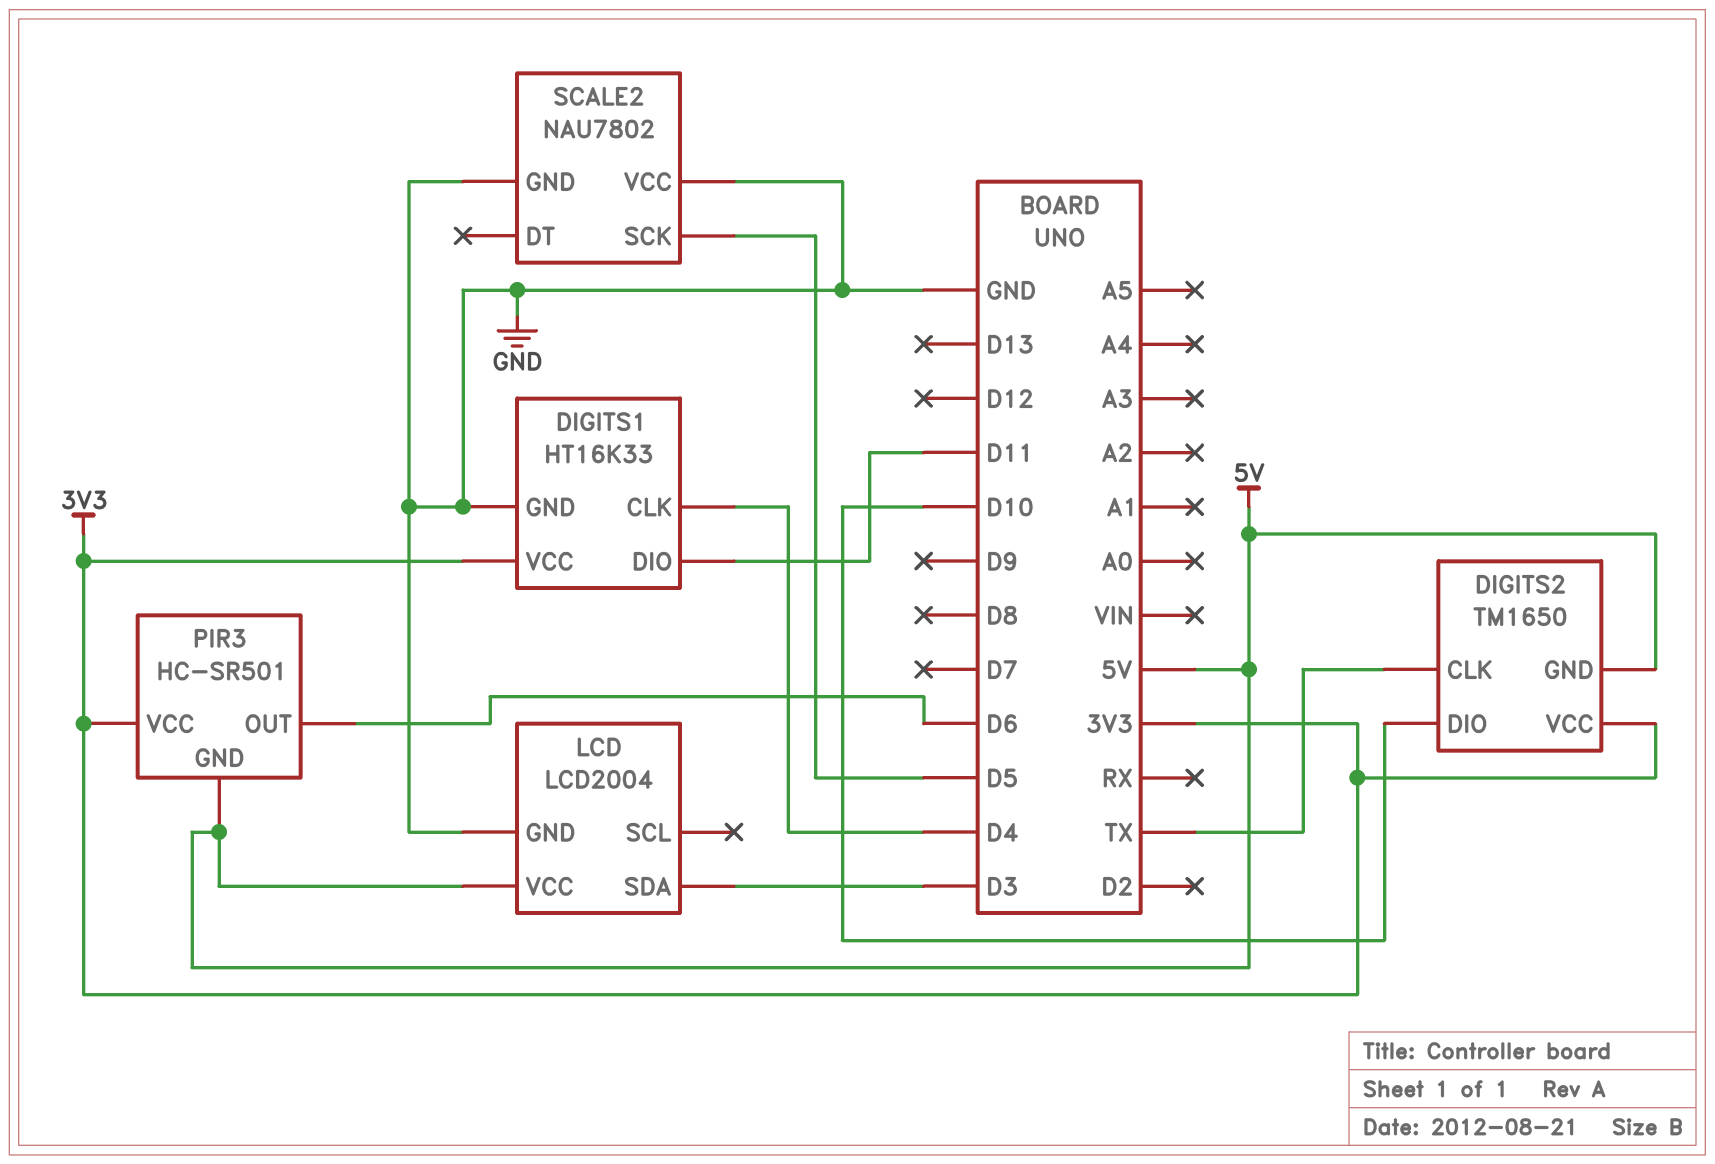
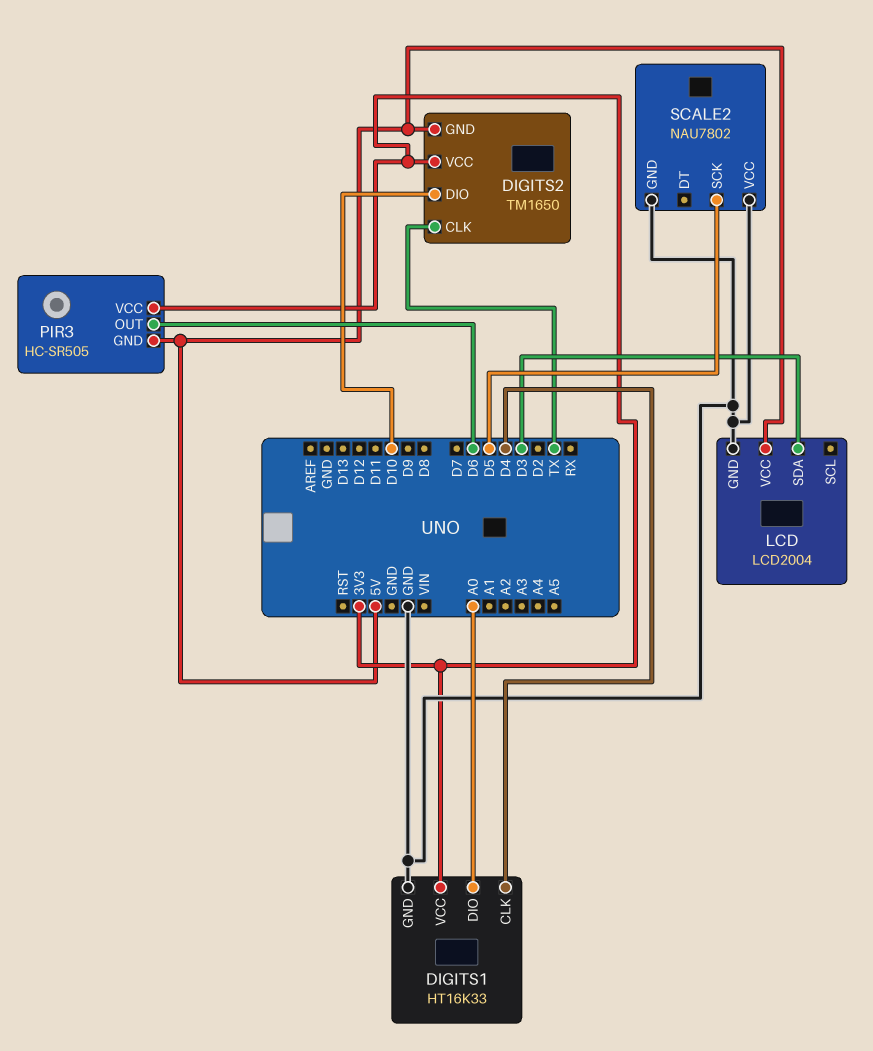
DIGITS1 pin DIO: D11 -> A0
PIR3: HC-SR501 -> HC-SR505

